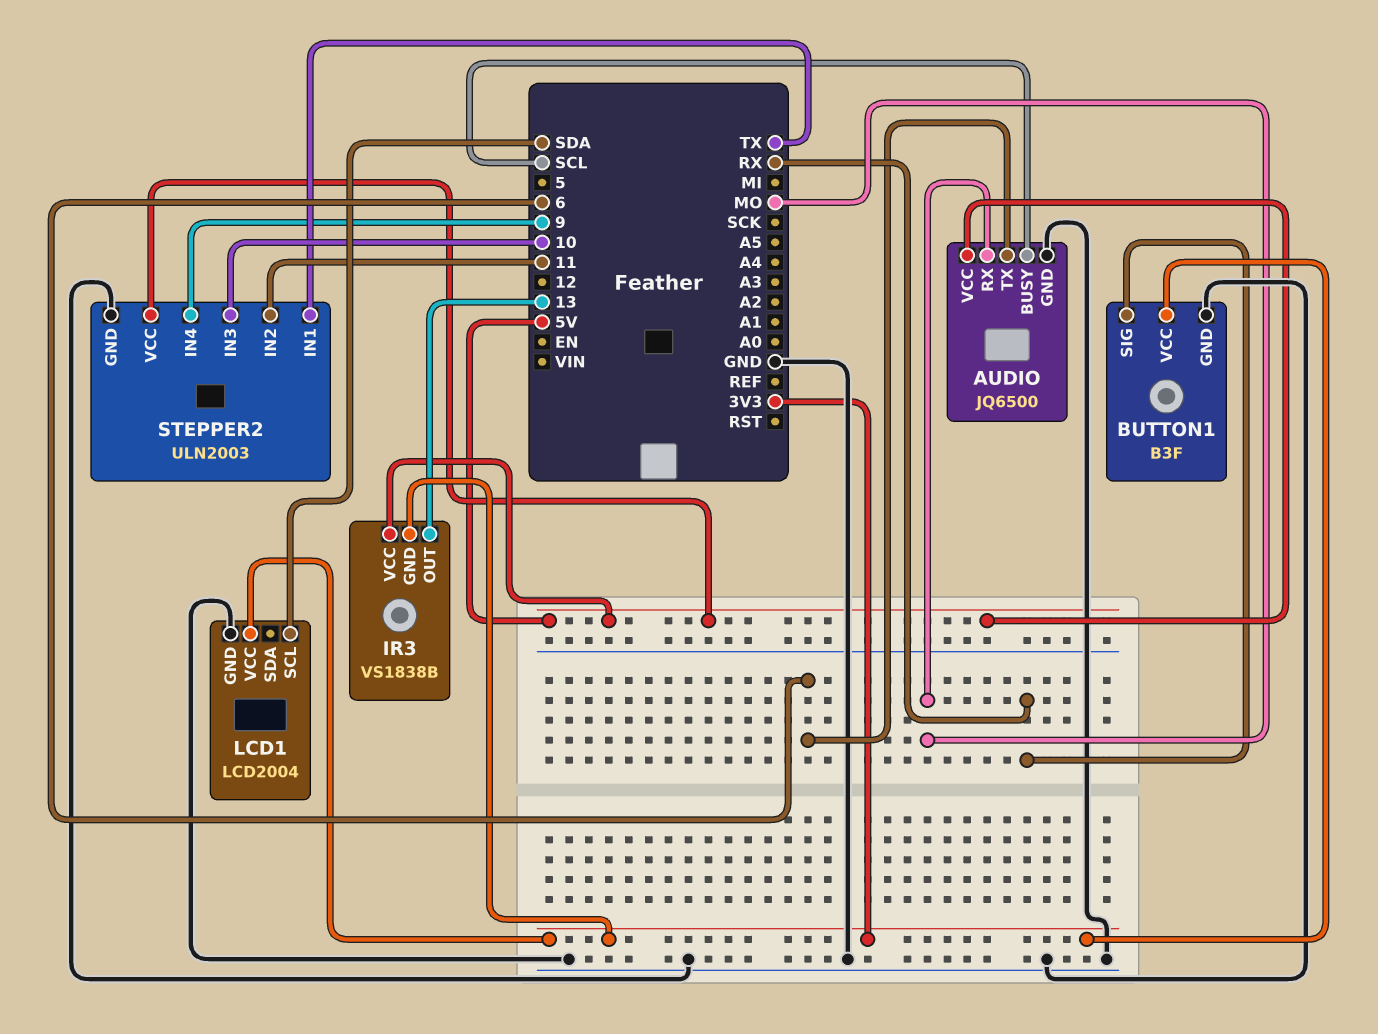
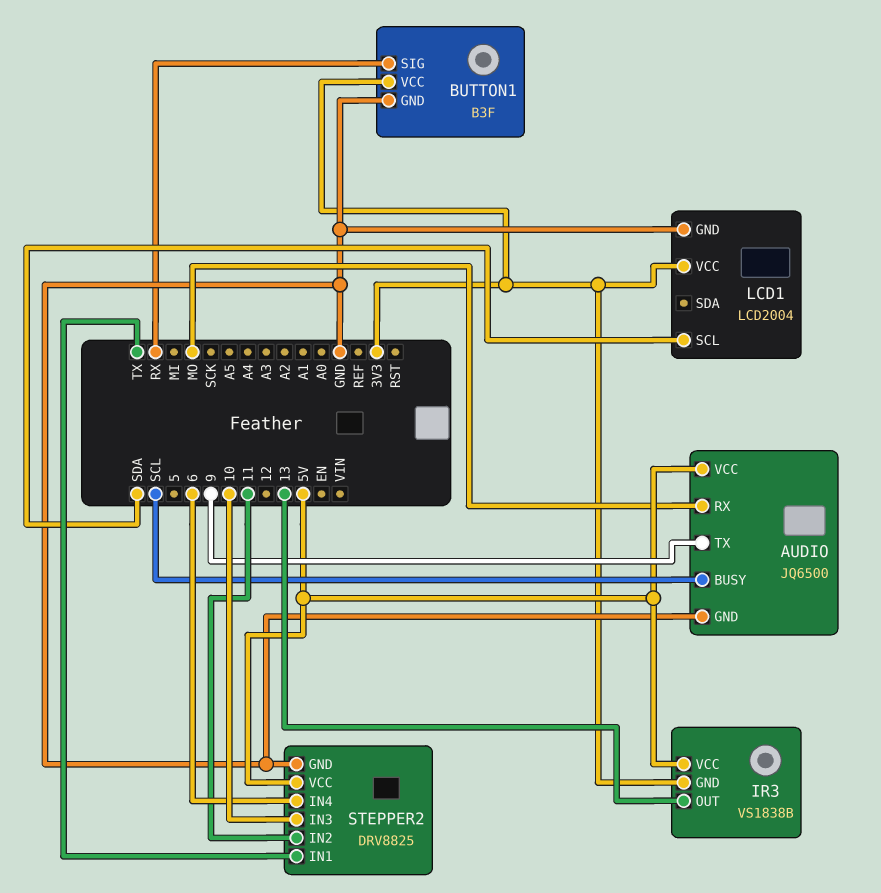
AUDIO pin TX: 6 -> 9
STEPPER2: ULN2003 -> DRV8825
STEPPER2 pin IN4: 9 -> 6

